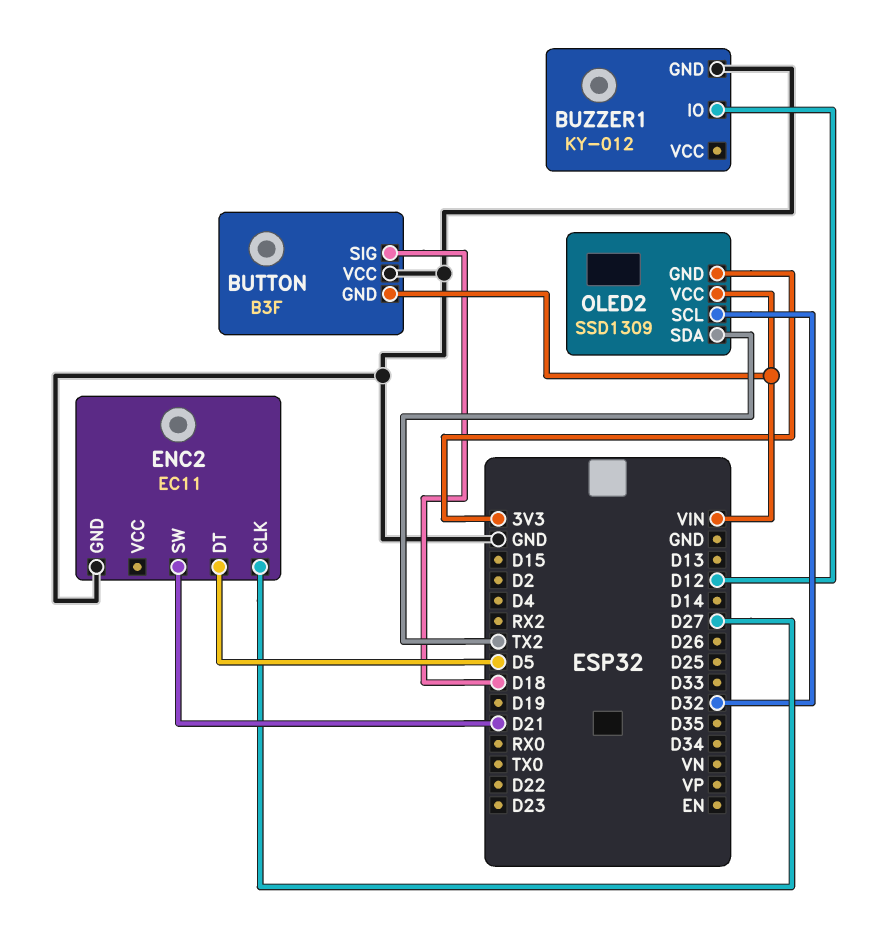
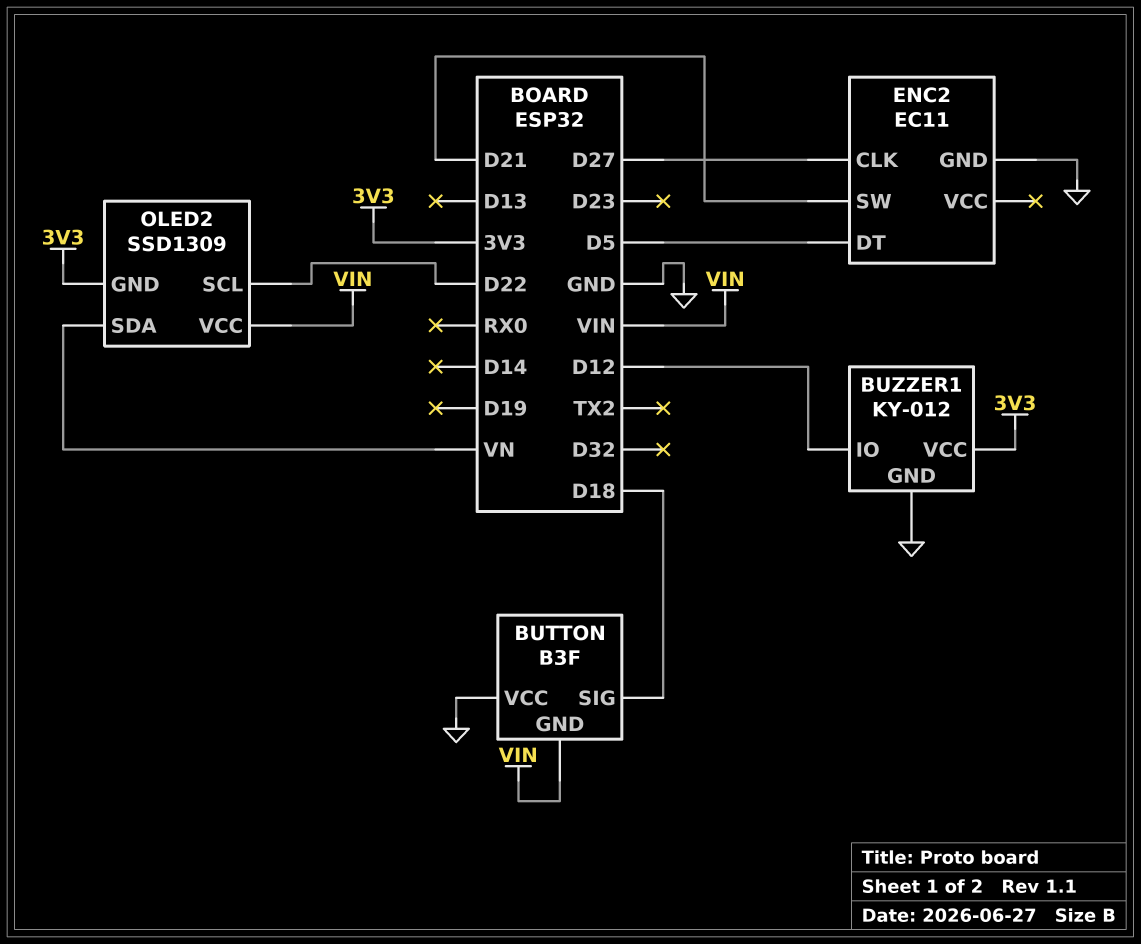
BUZZER1 pin VCC: none -> 3V3
OLED2 pin SCL: D32 -> D22
OLED2 pin SDA: TX2 -> VN

